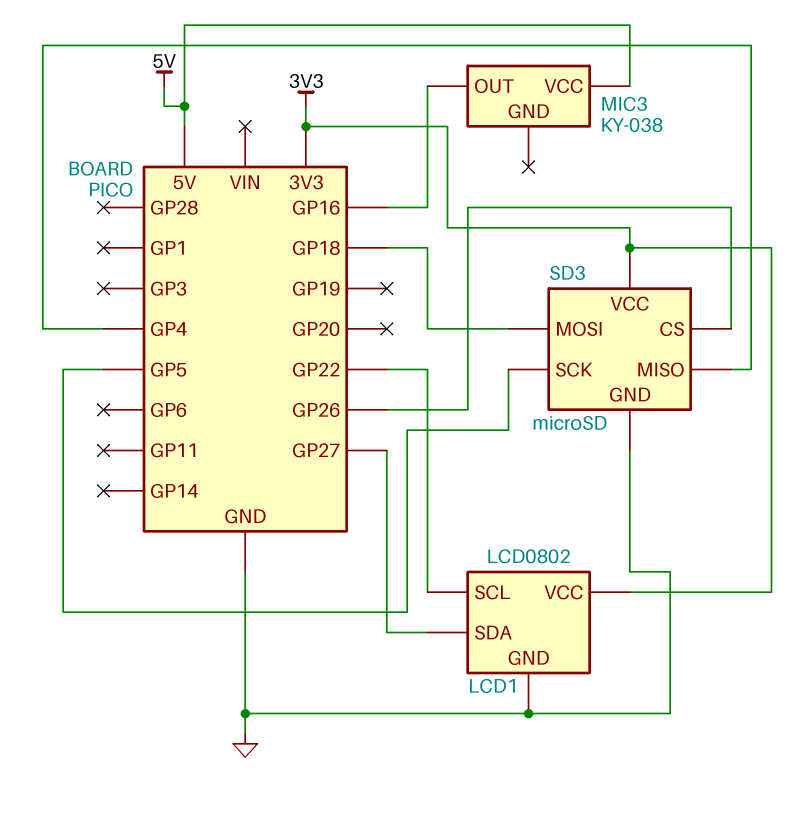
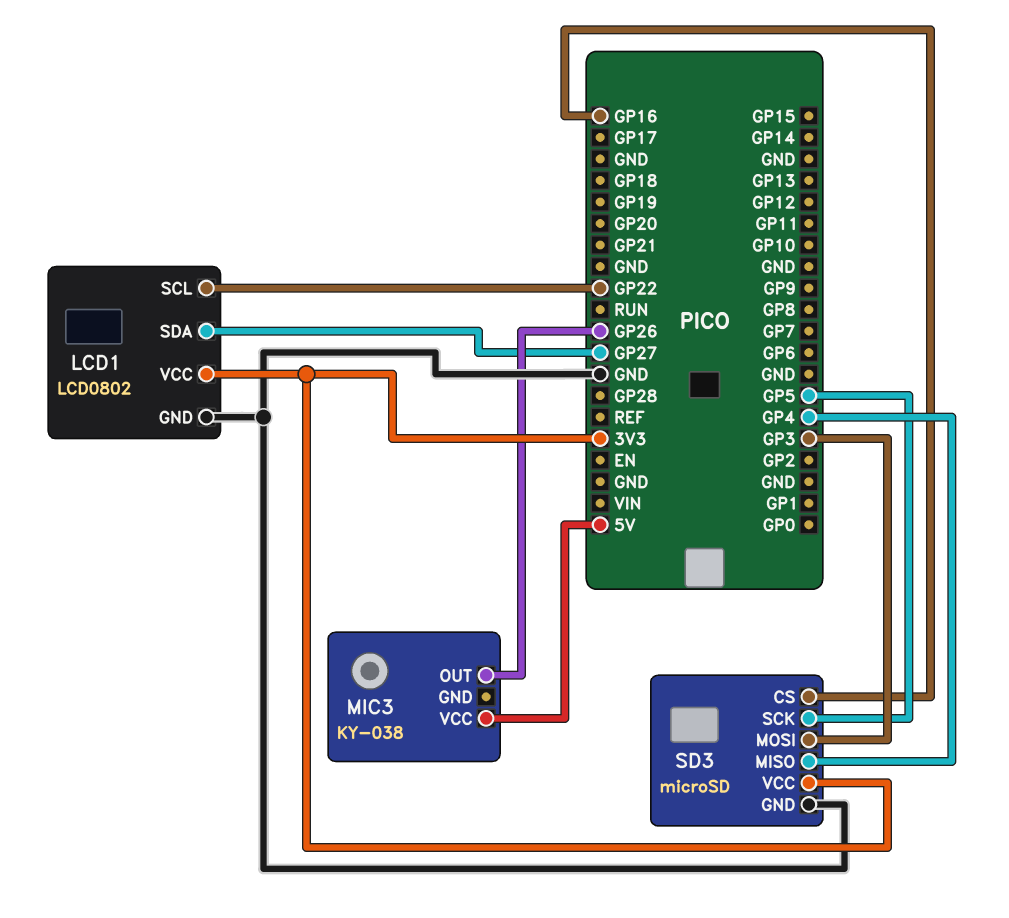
MIC3 pin OUT: GP16 -> GP26
SD3 pin CS: GP26 -> GP16
SD3 pin MOSI: GP18 -> GP3

